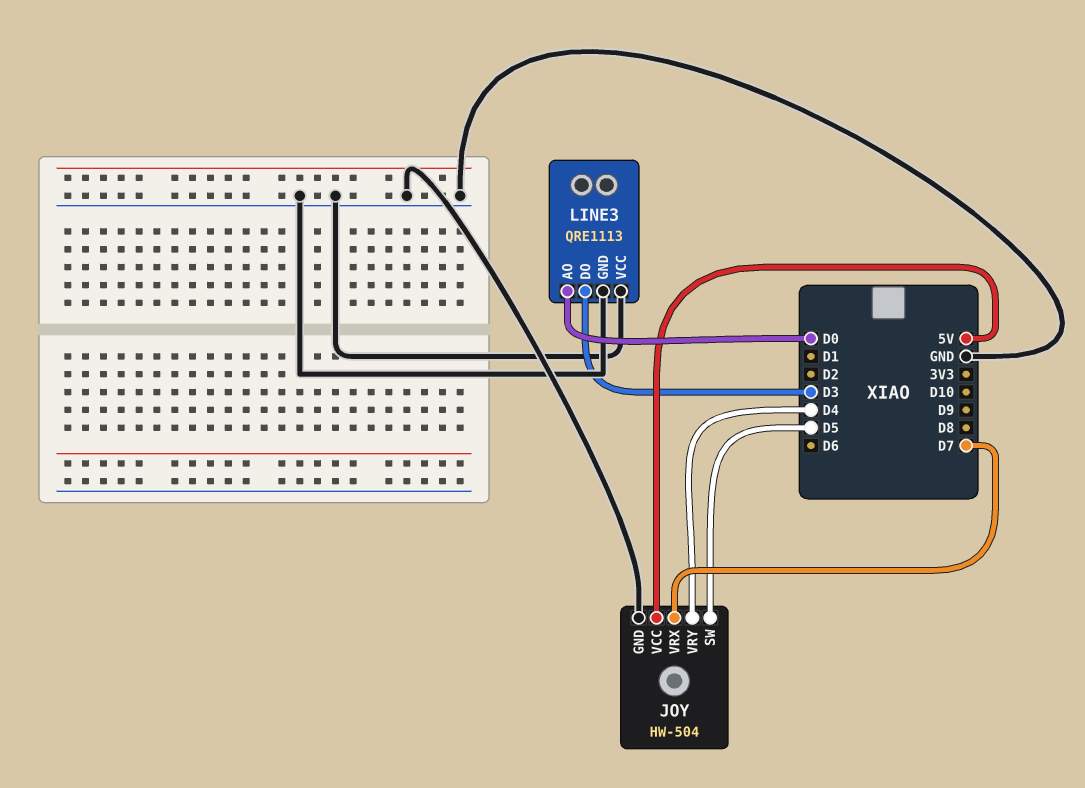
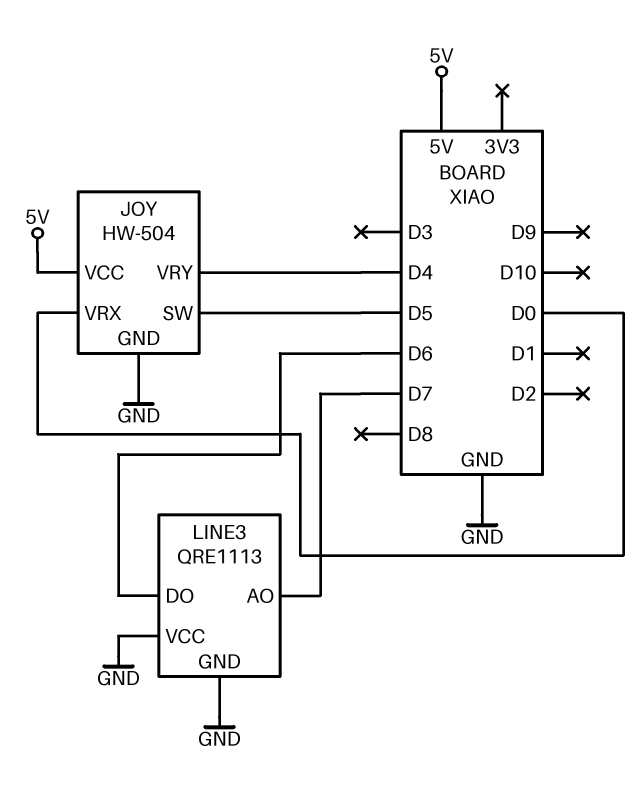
JOY pin VRX: D7 -> D0
LINE3 pin AO: D0 -> D7
LINE3 pin DO: D3 -> D6

